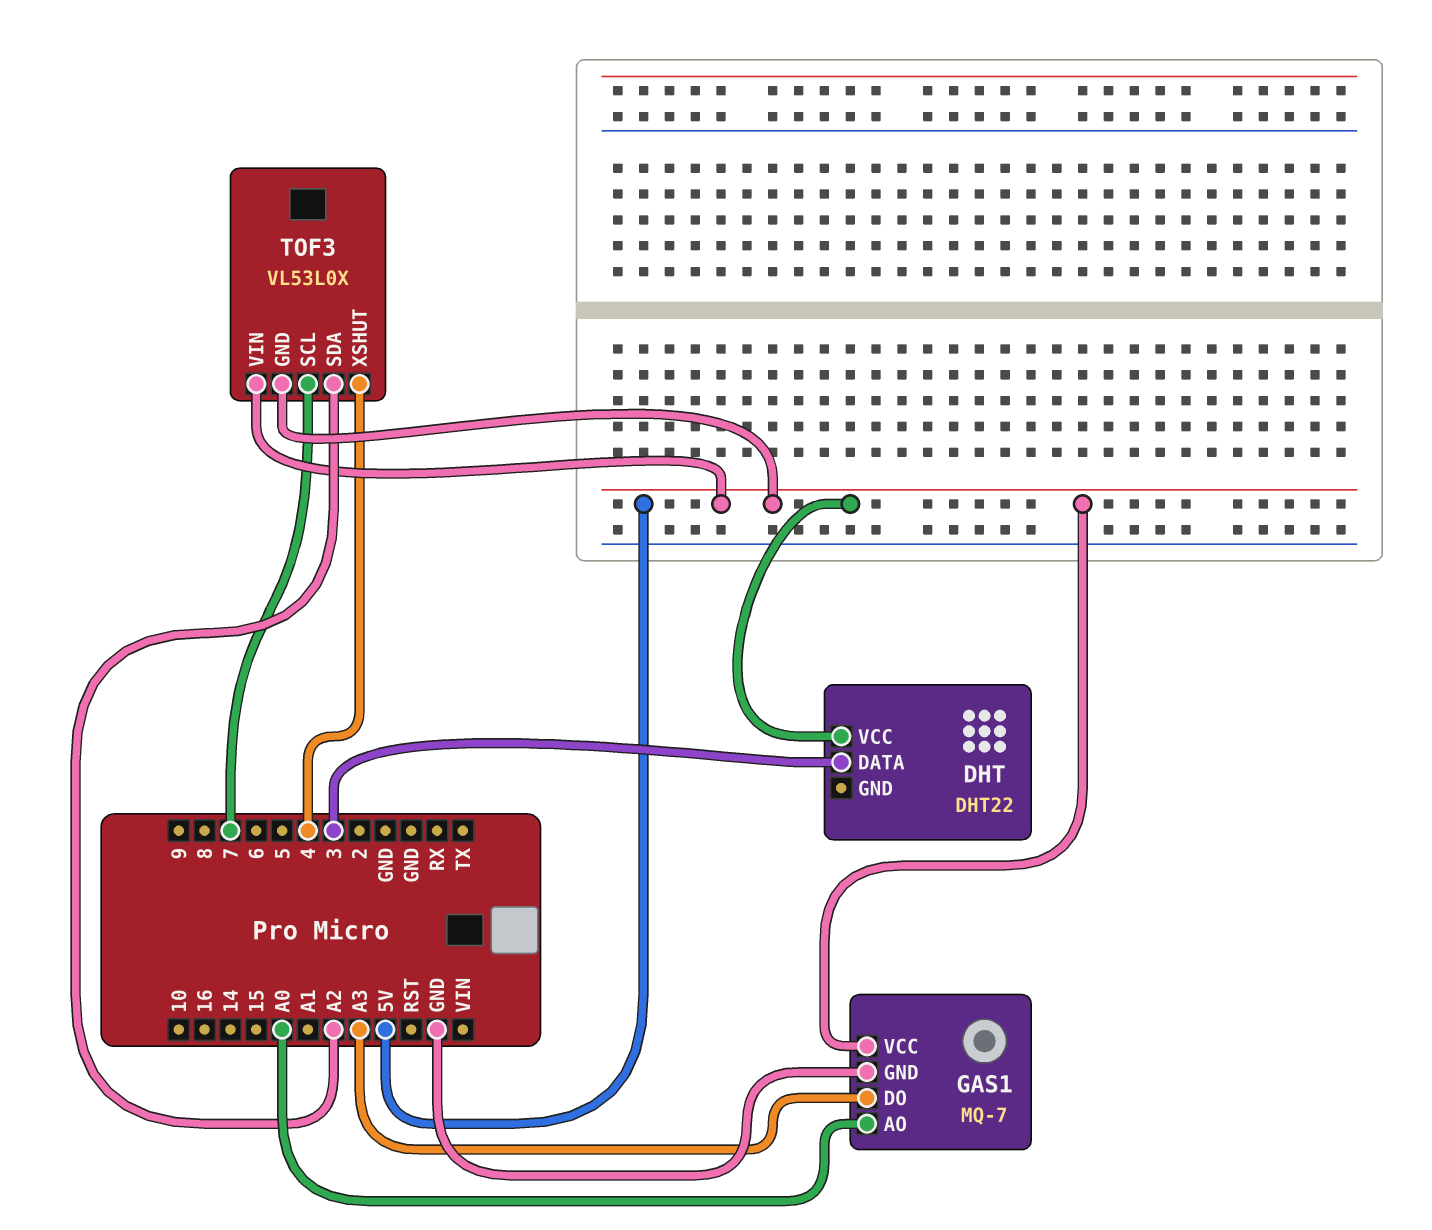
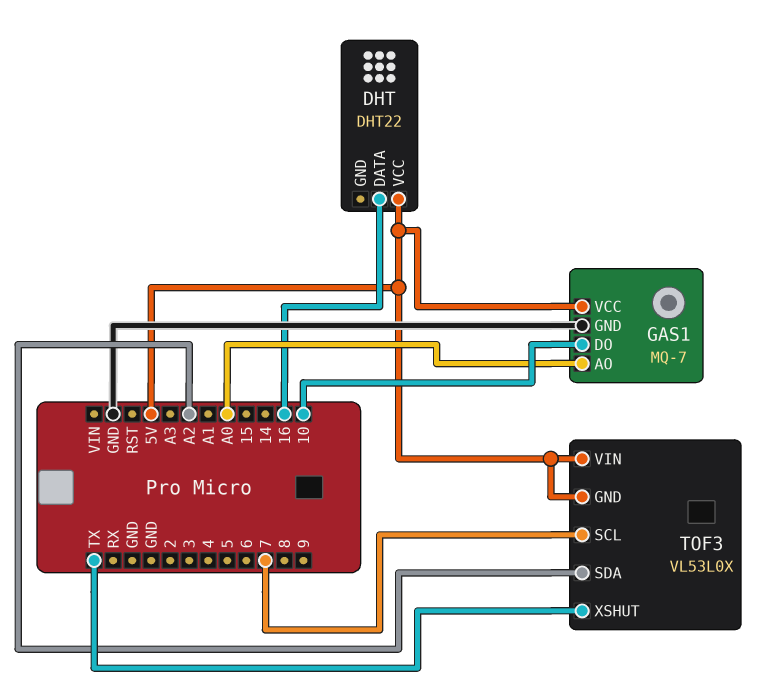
DHT pin DATA: 3 -> 16
GAS1 pin DO: A3 -> 10
TOF3 pin XSHUT: 4 -> TX

